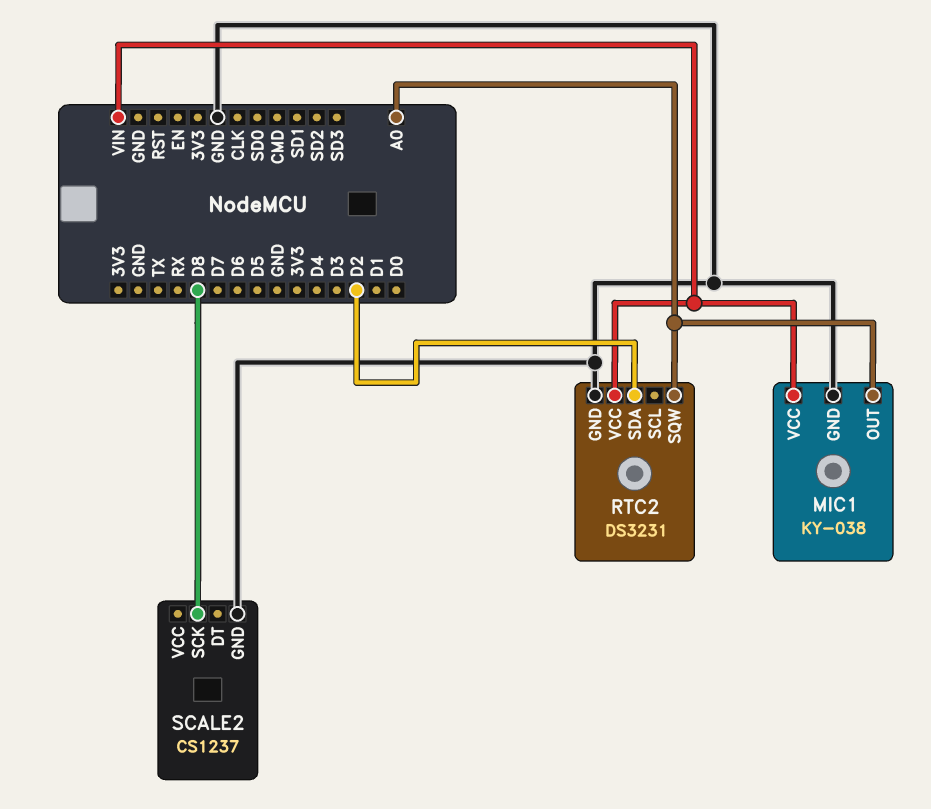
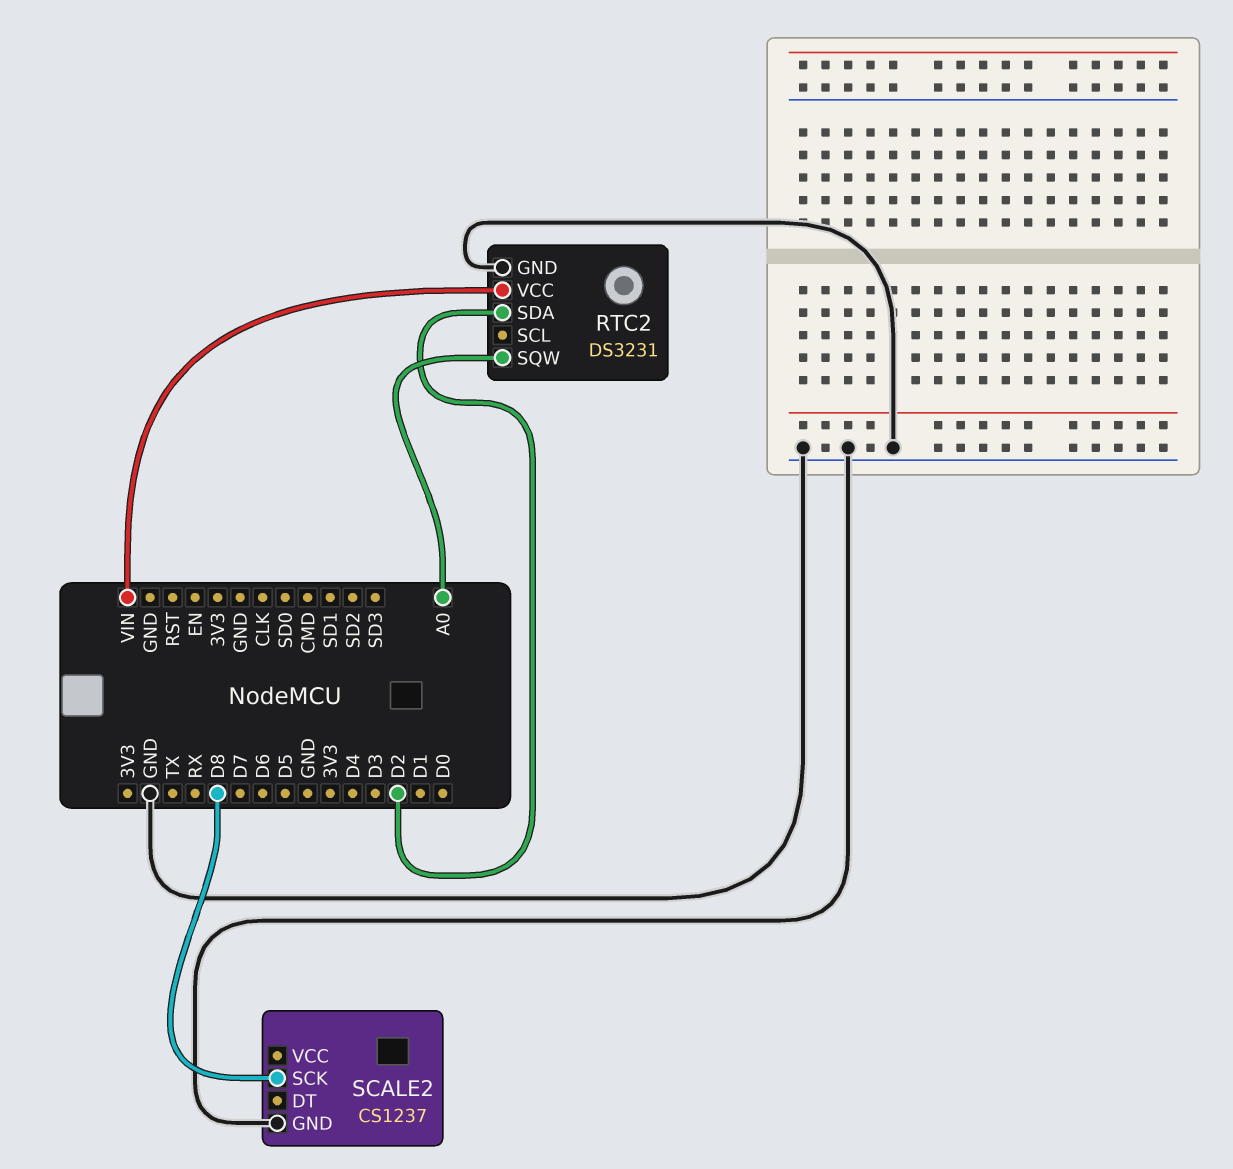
MIC1: KY-038 -> none
MIC1 pin GND: GND -> none
MIC1 pin OUT: A0 -> none
MIC1 pin VCC: VIN -> none

